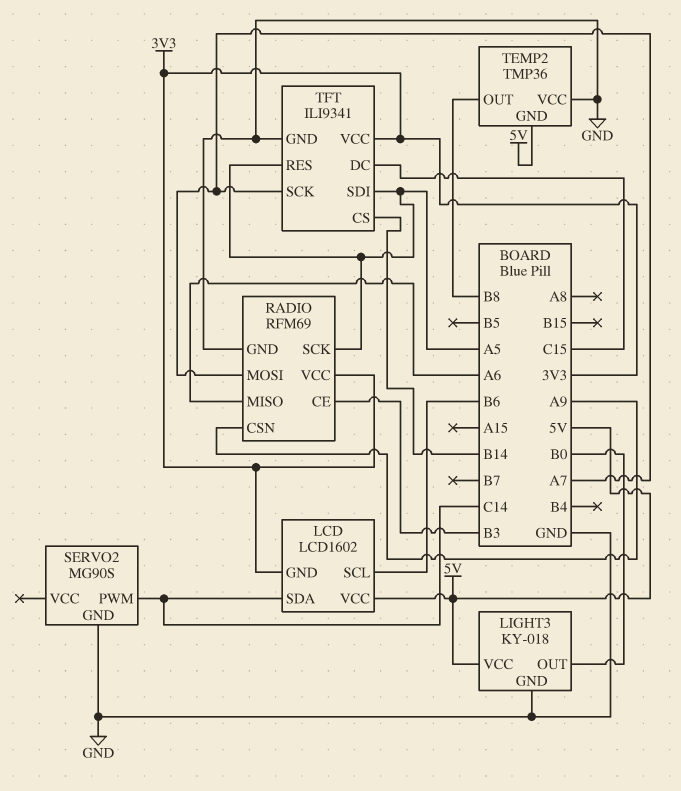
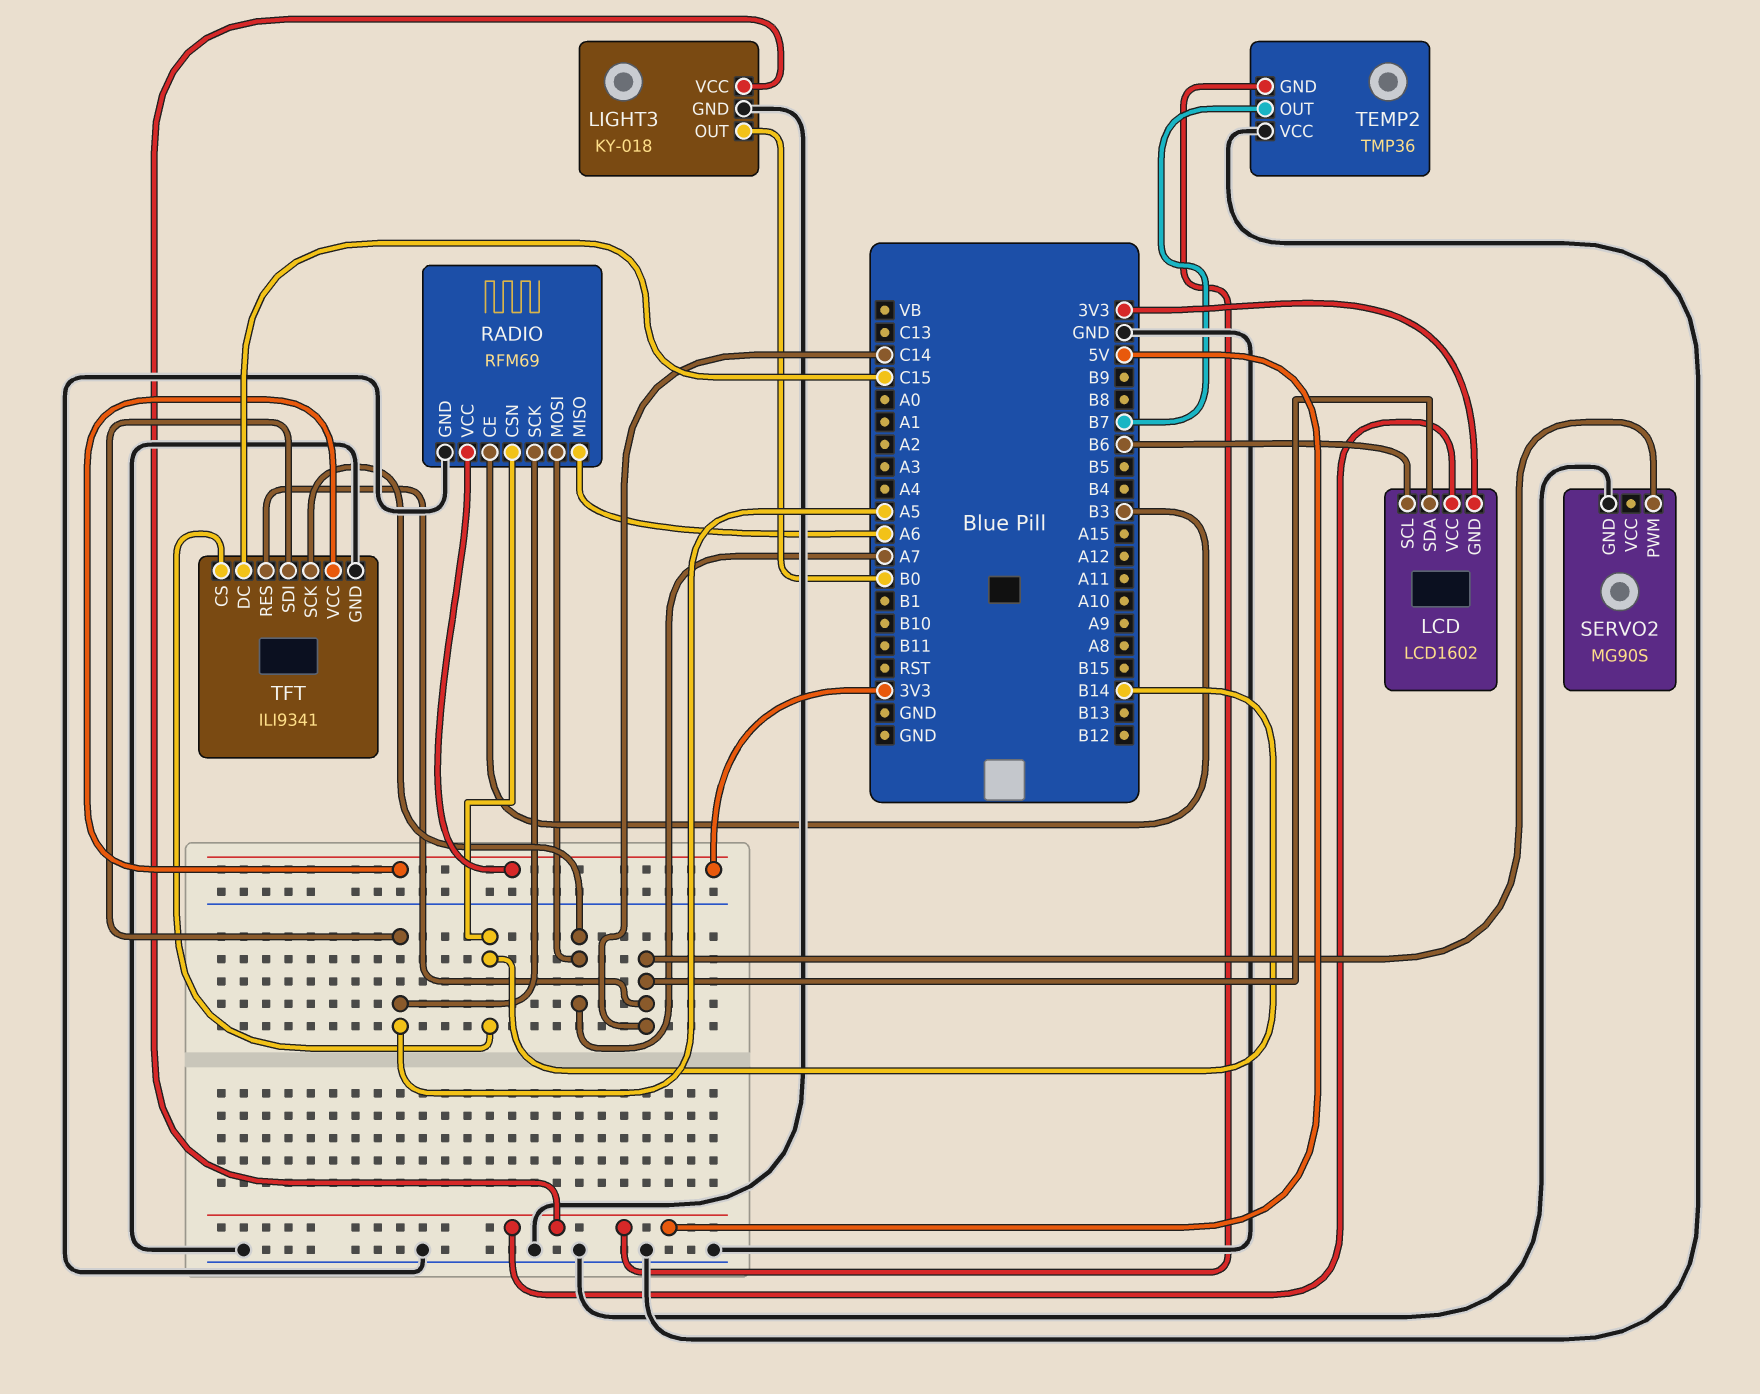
RADIO pin CSN: A9 -> B14
TEMP2 pin OUT: B8 -> B7
TFT pin RES: A5 -> C14

